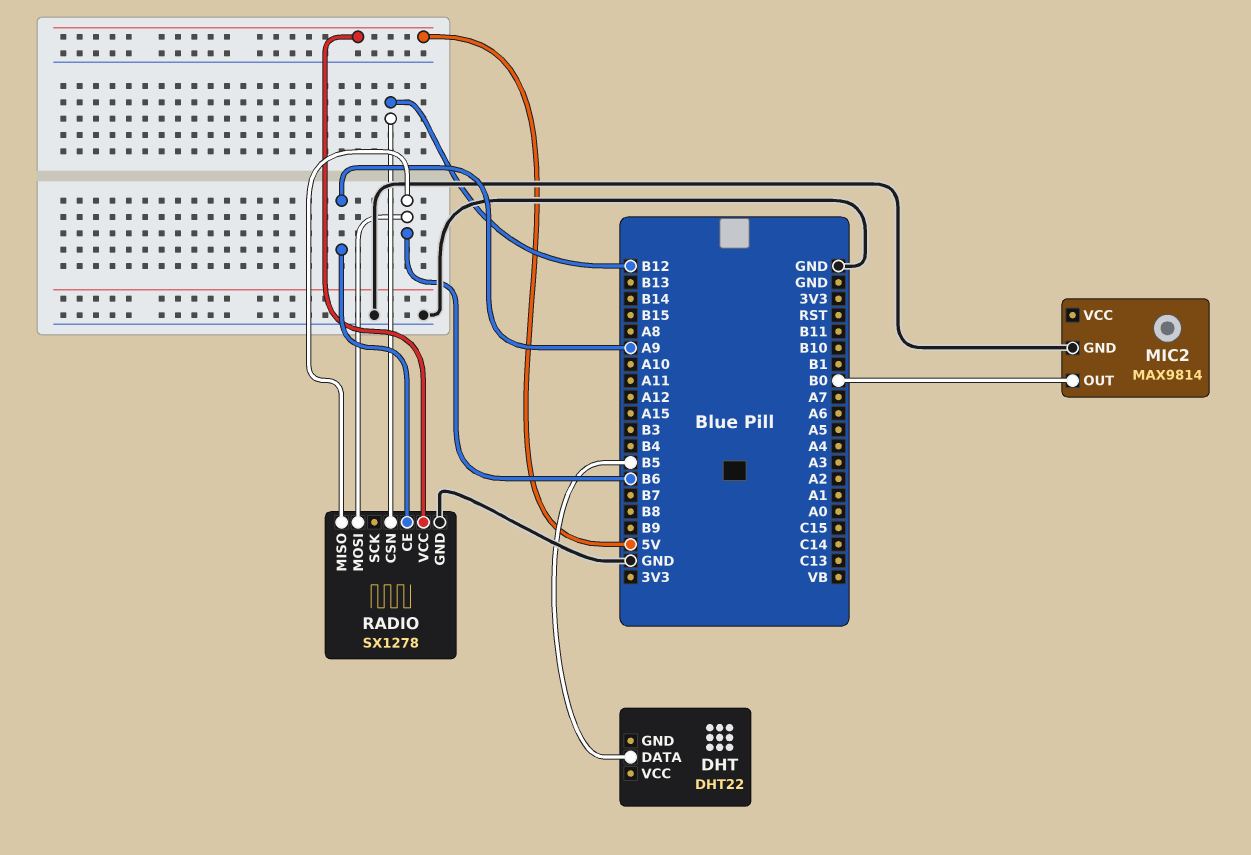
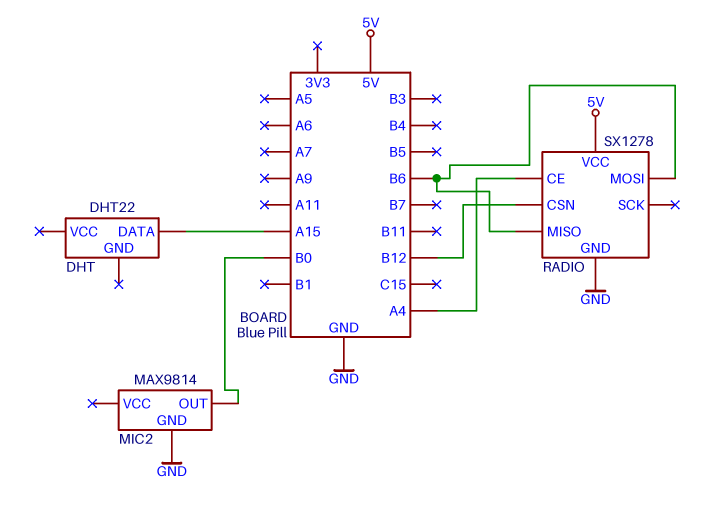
DHT pin DATA: B5 -> A15
RADIO pin CE: A9 -> A4

